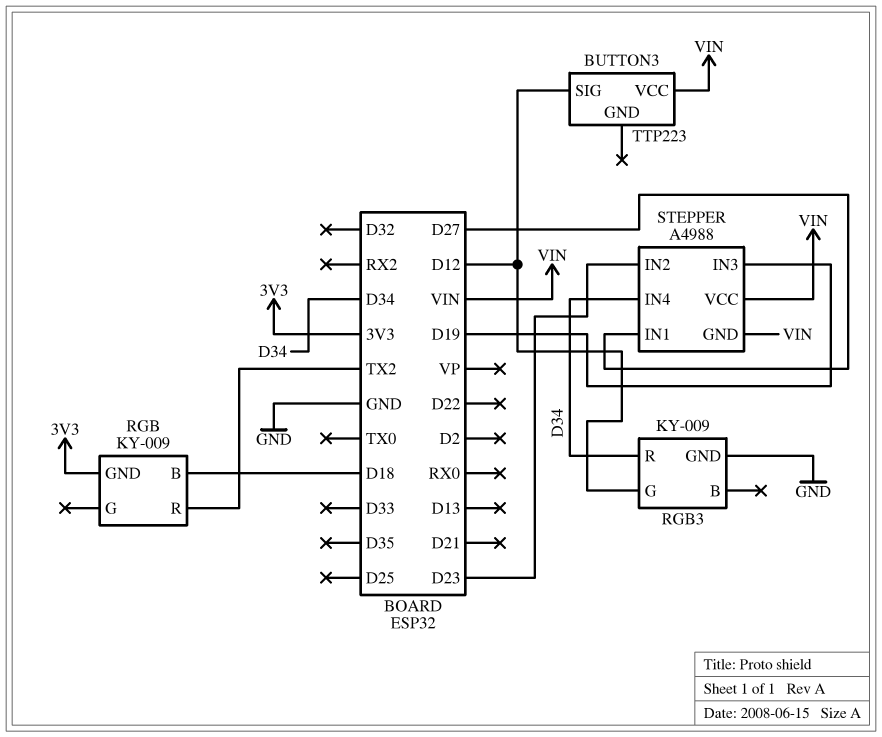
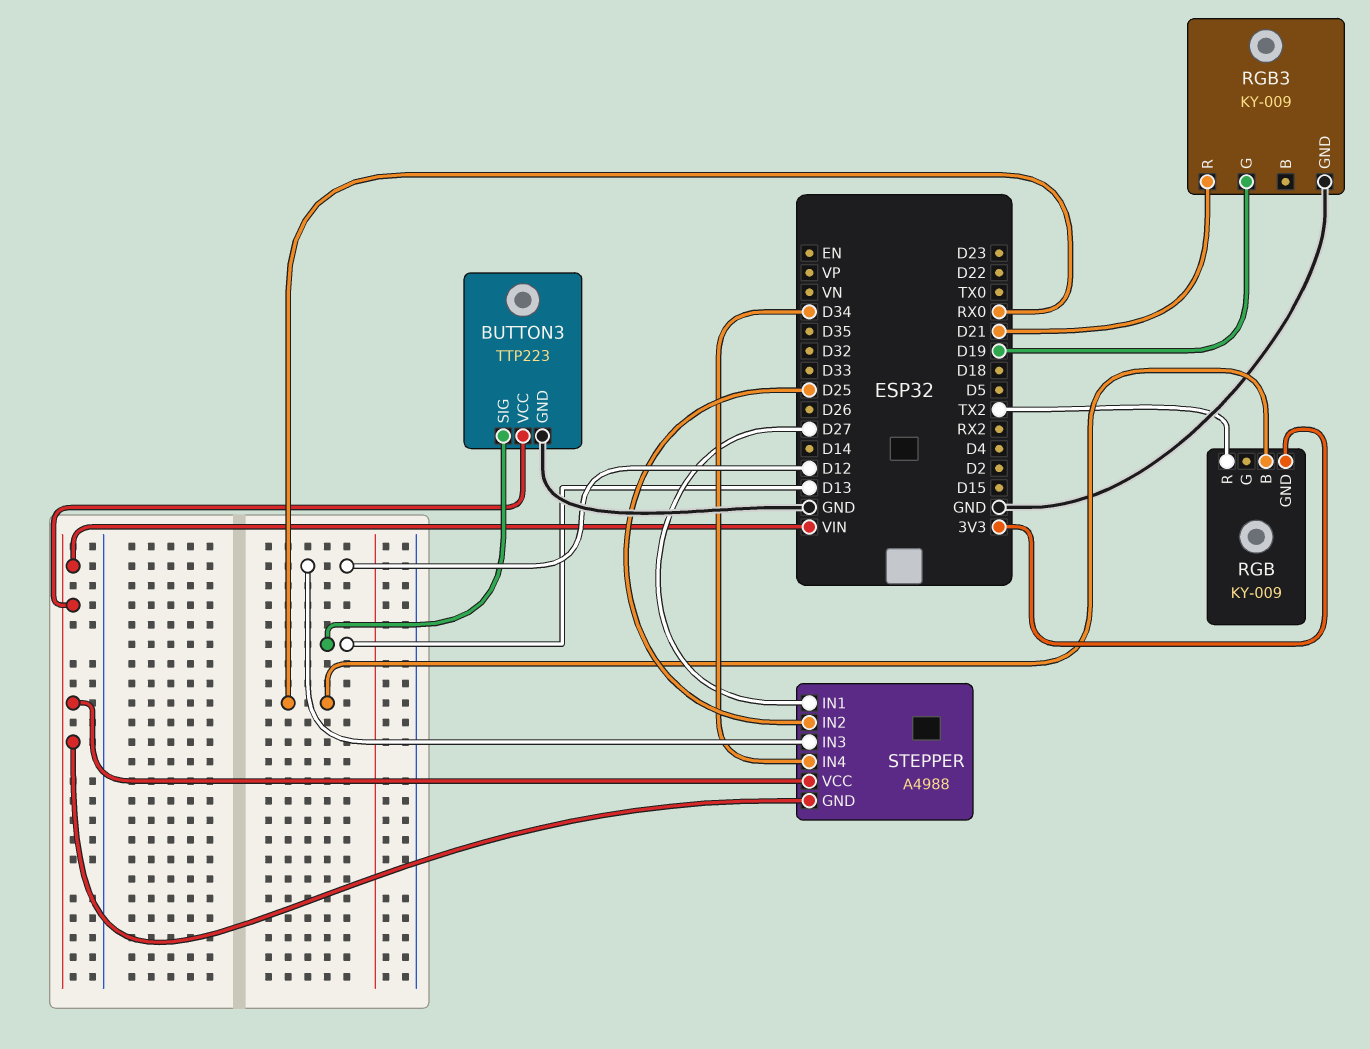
BUTTON3 pin GND: none -> GND
BUTTON3 pin SIG: D12 -> D13
RGB pin B: D18 -> RX0
RGB3 pin G: D12 -> D19
RGB3 pin R: D34 -> D21
STEPPER pin IN2: D23 -> D25
STEPPER pin IN3: D19 -> D12

